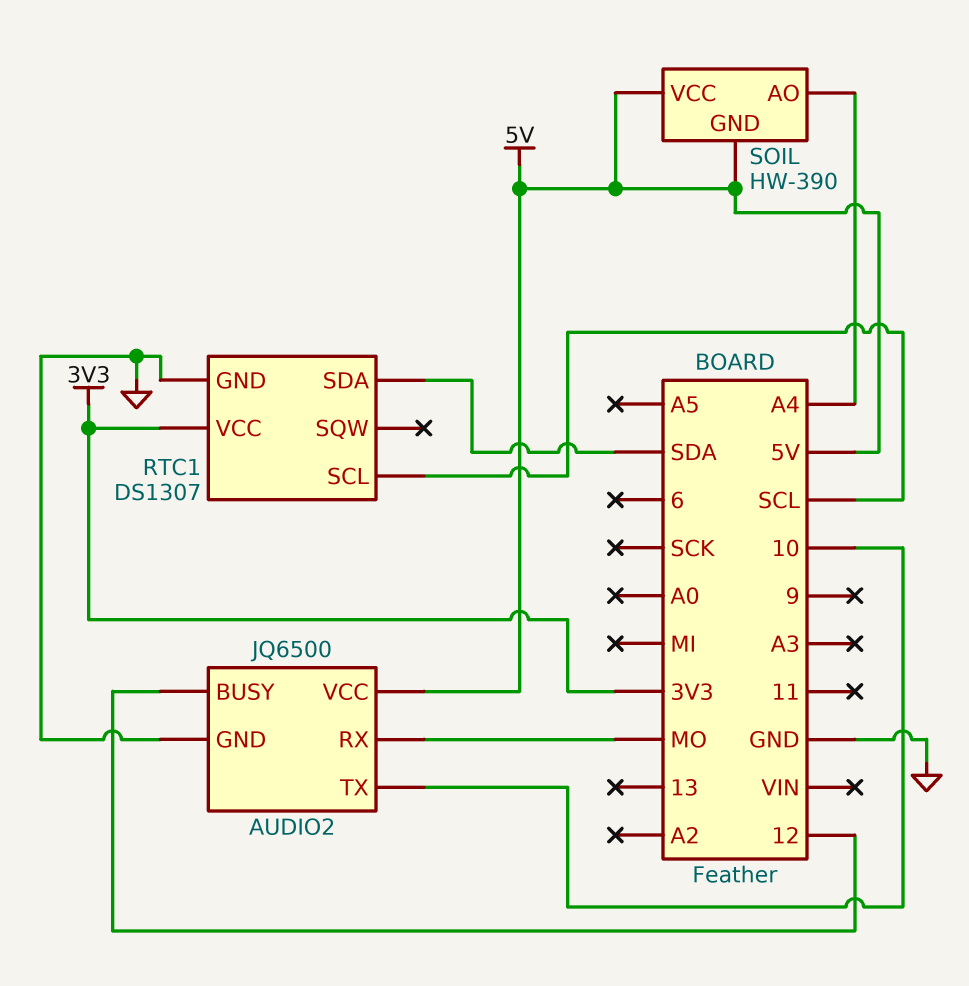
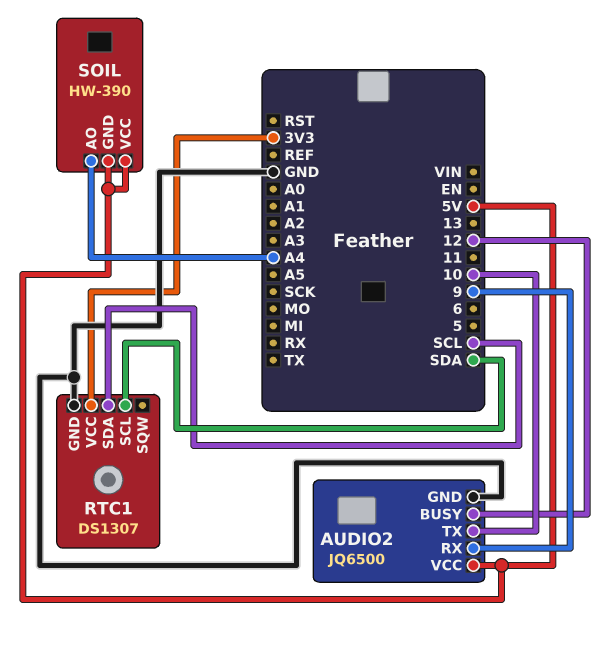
AUDIO2 pin RX: MO -> 9
RTC1 pin SCL: SCL -> SDA
RTC1 pin SDA: SDA -> SCL

